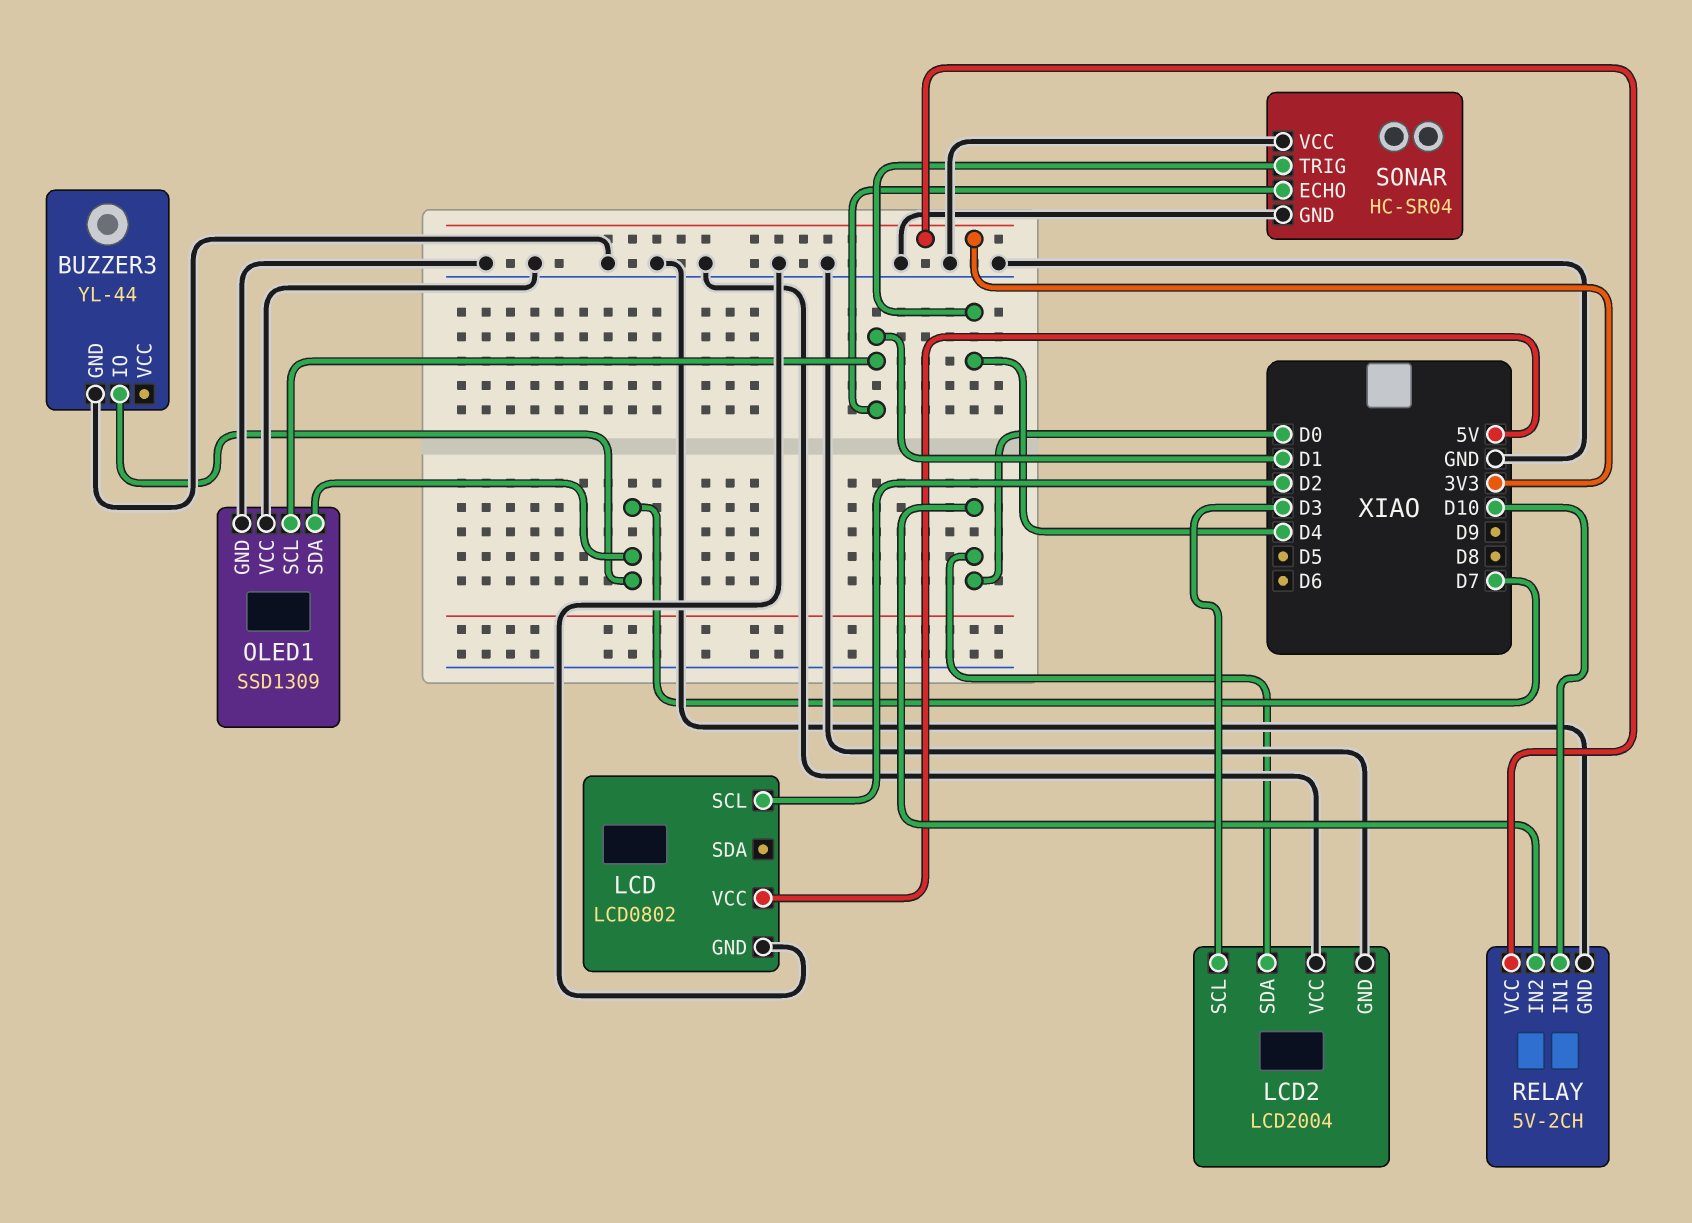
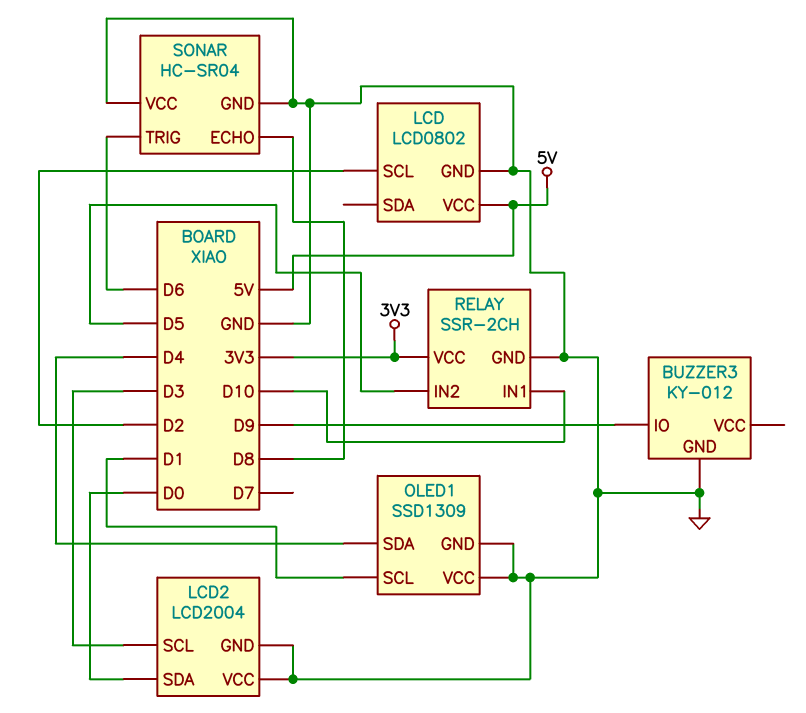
BUZZER3: YL-44 -> KY-012
BUZZER3 pin IO: D7 -> D9
OLED1 pin SDA: D7 -> D4
RELAY: 5V-2CH -> SSR-2CH
RELAY pin IN2: D0 -> D5
SONAR pin ECHO: D1 -> D8
SONAR pin TRIG: D4 -> D6

